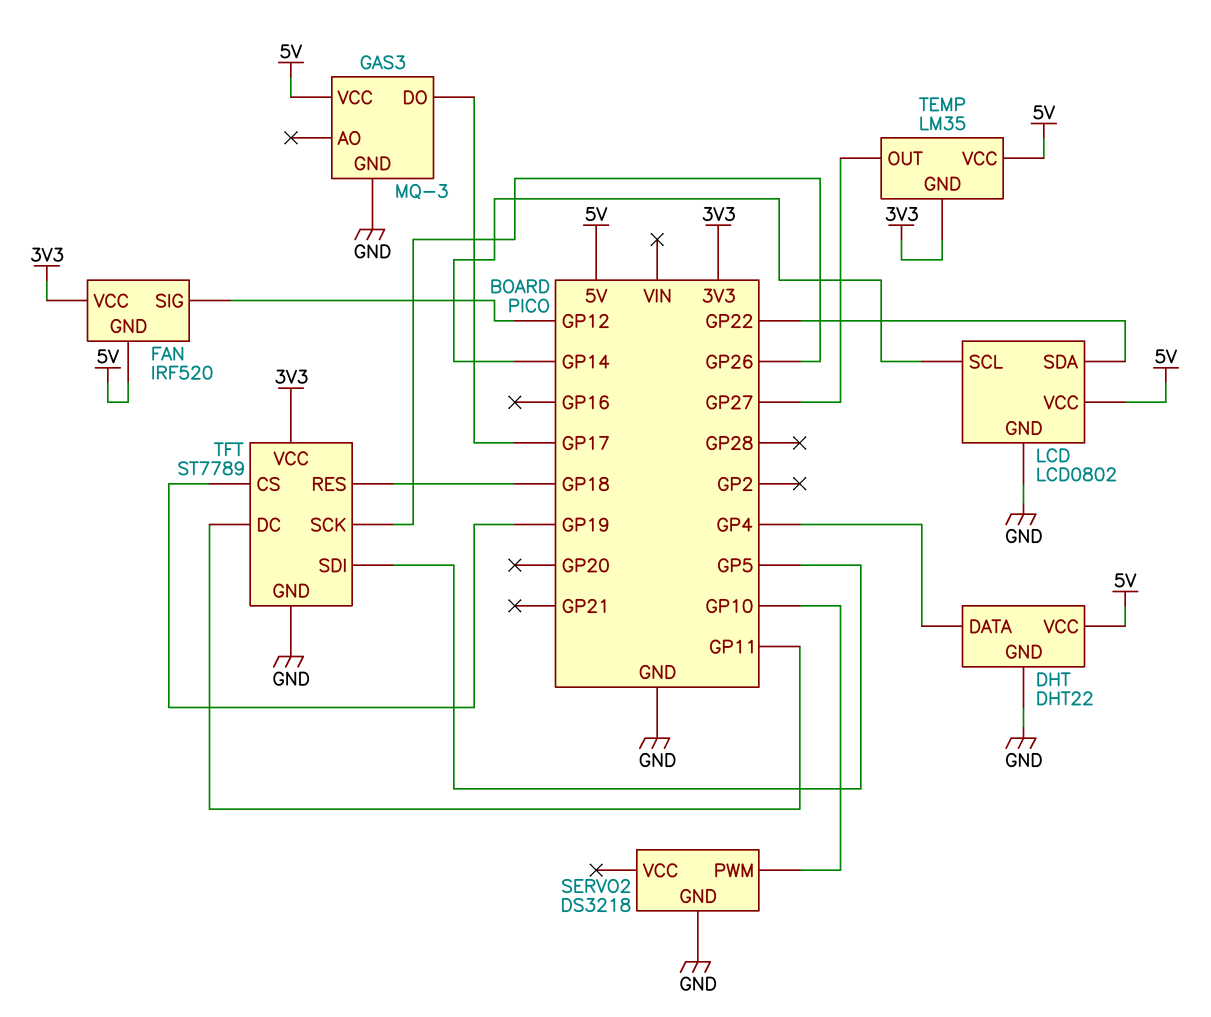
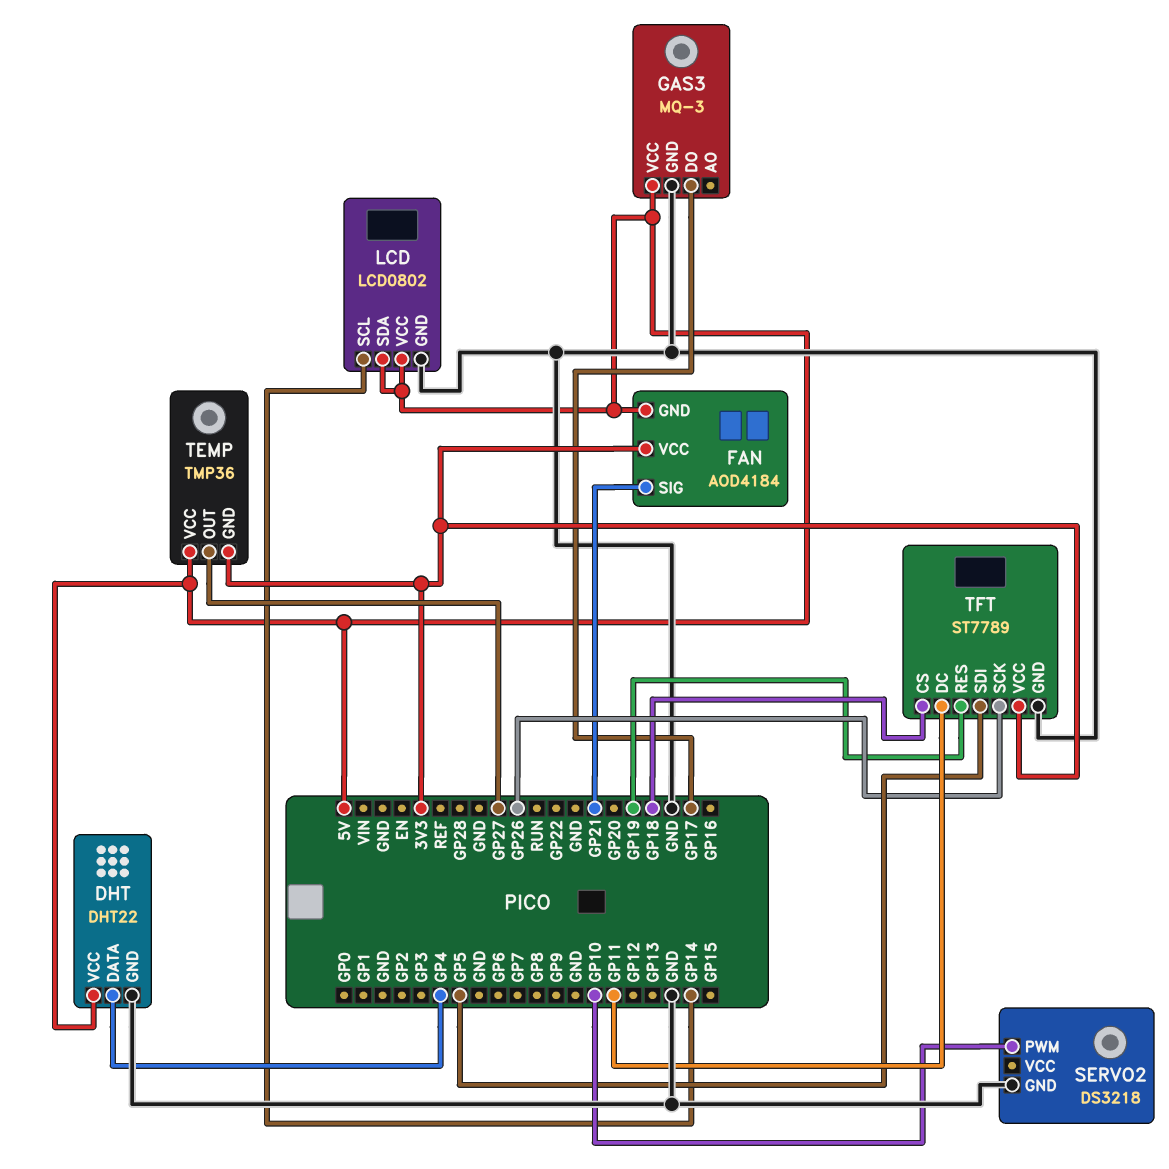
FAN: IRF520 -> AOD4184
FAN pin SIG: GP12 -> GP21
LCD pin SDA: GP22 -> 5V
TEMP: LM35 -> TMP36
TFT pin CS: GP19 -> GP18
TFT pin RES: GP18 -> GP19

